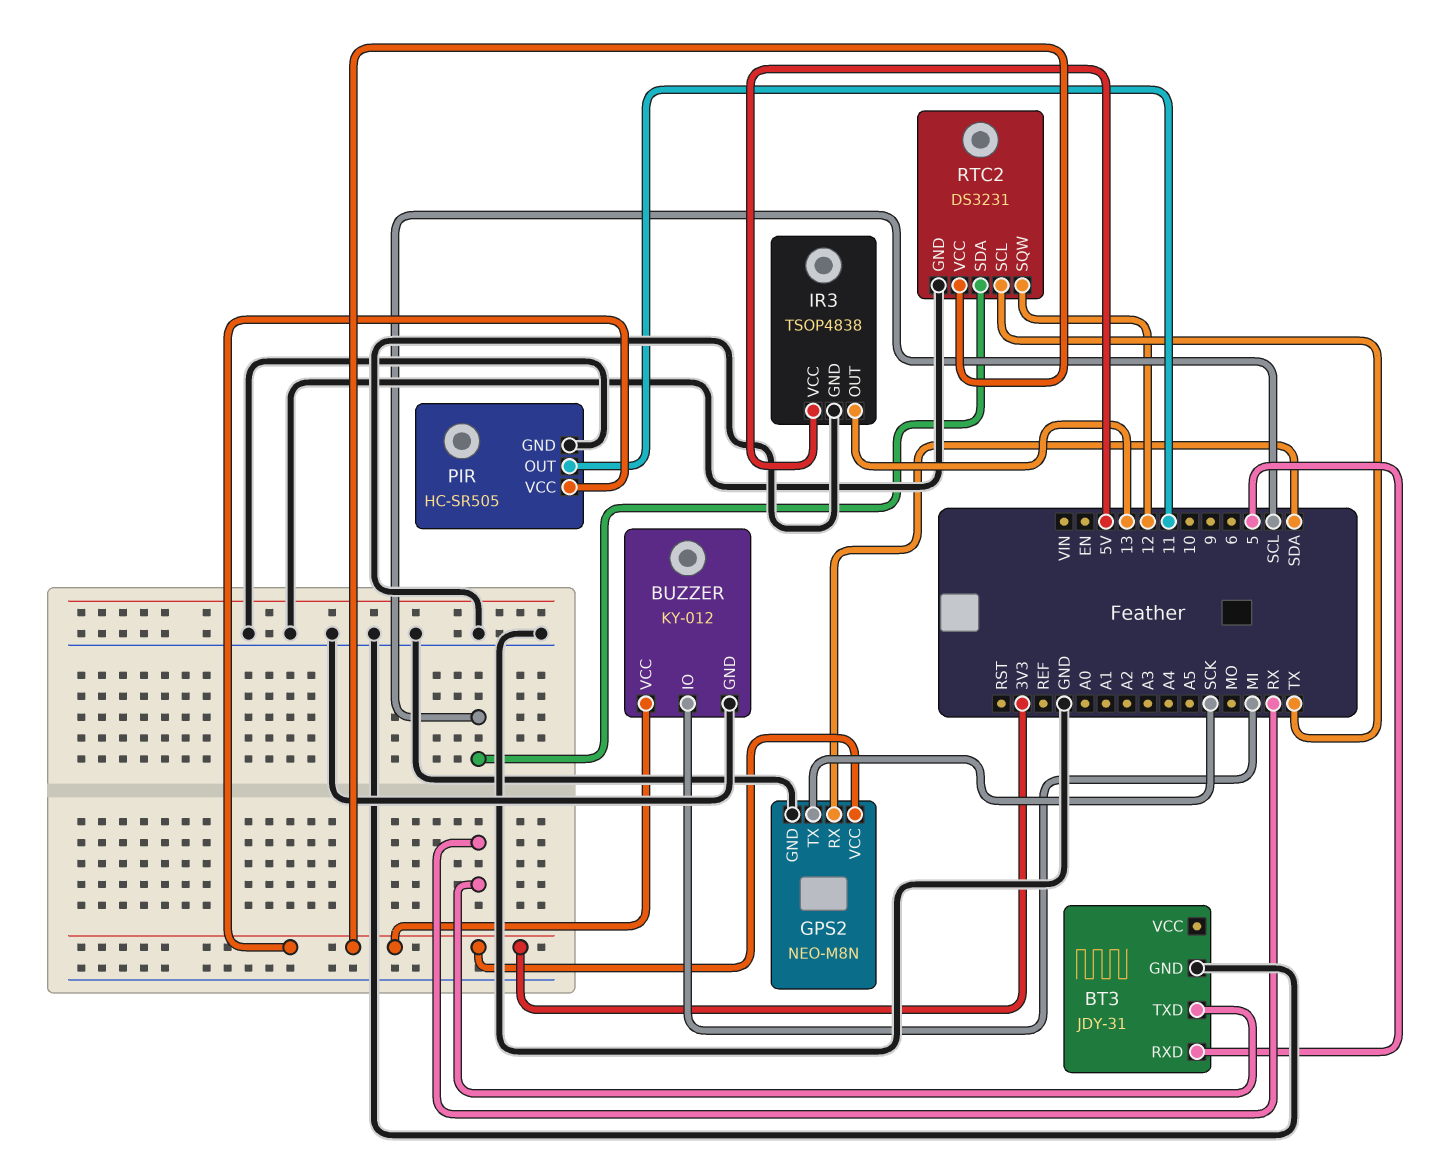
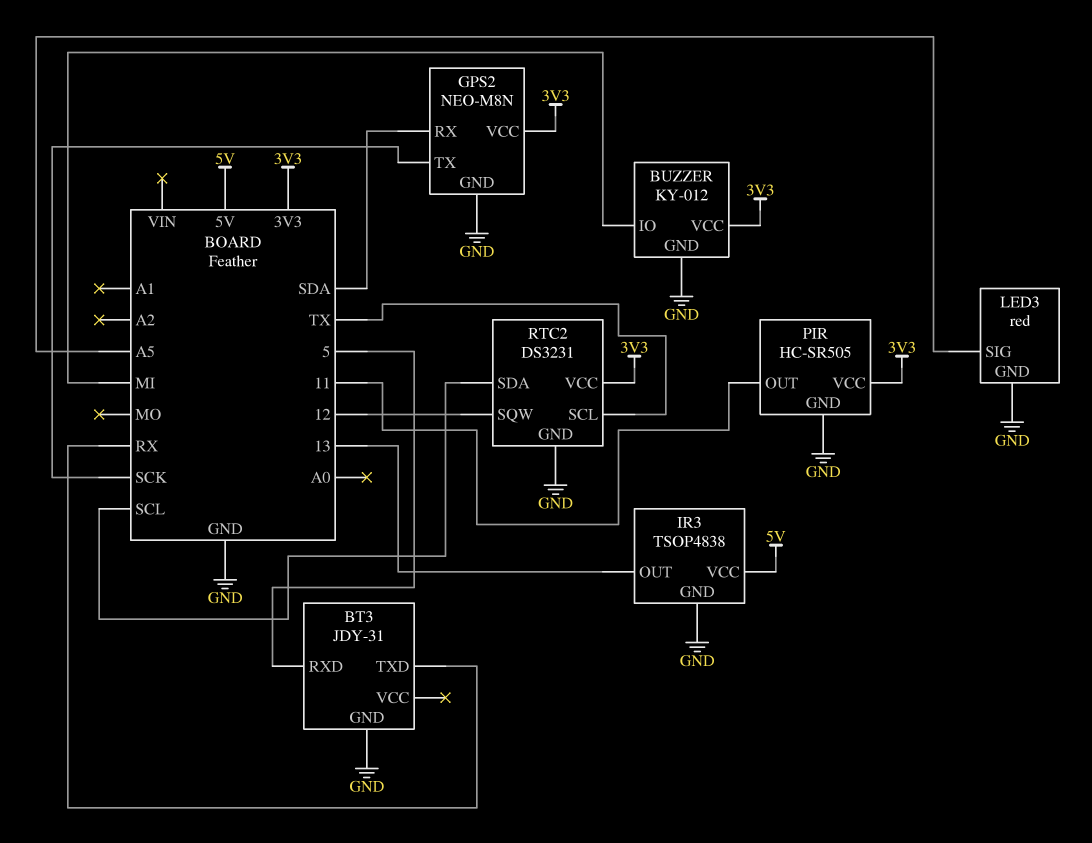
LED3: none -> red
LED3 pin GND: none -> GND
LED3 pin SIG: none -> A5

